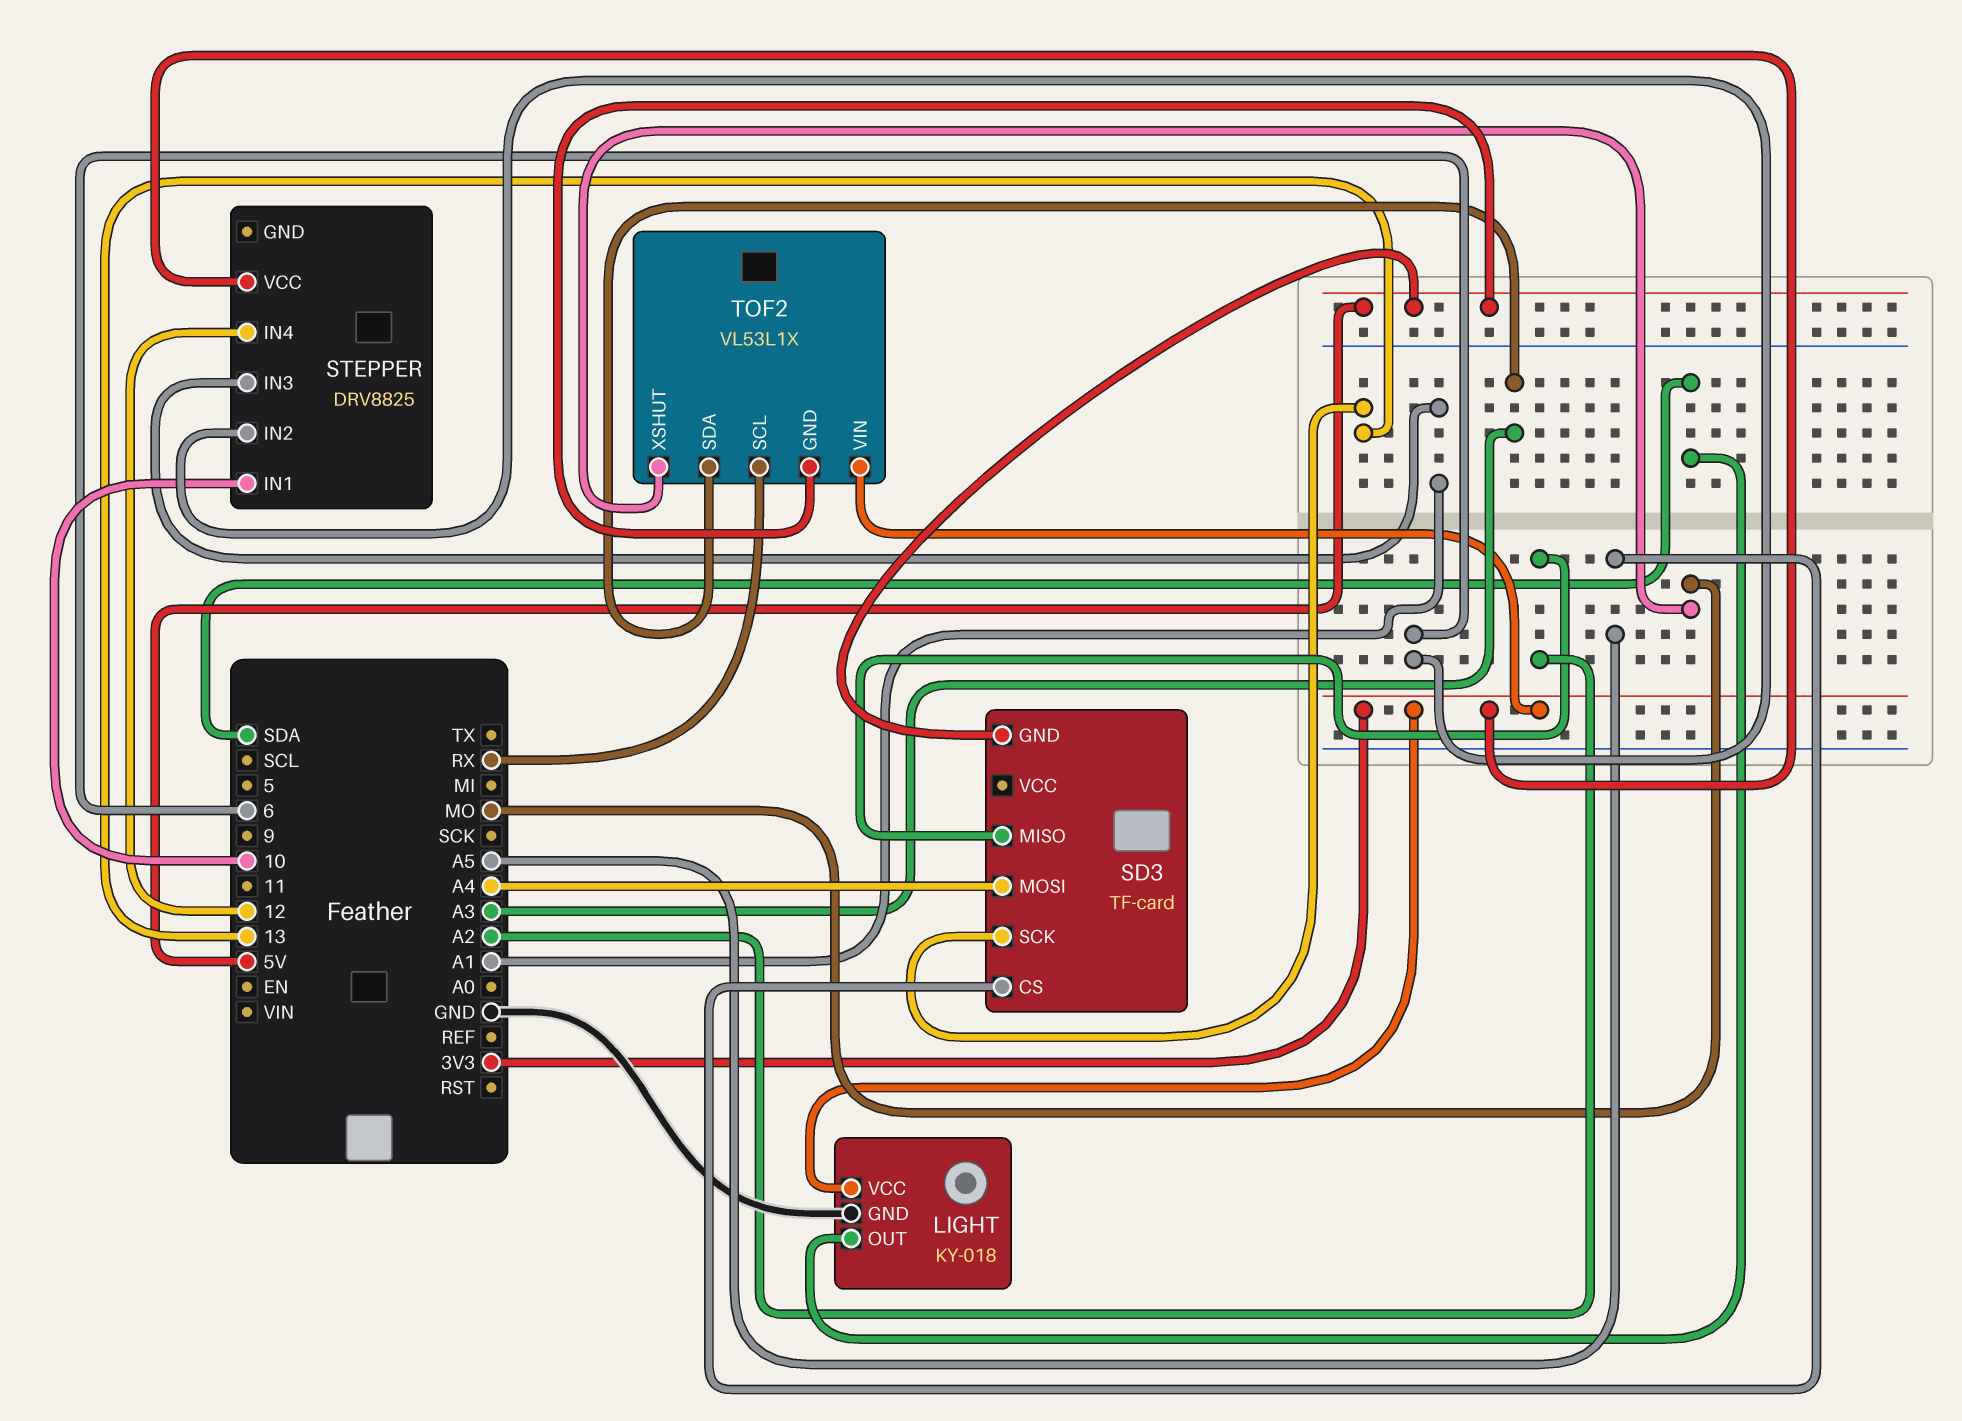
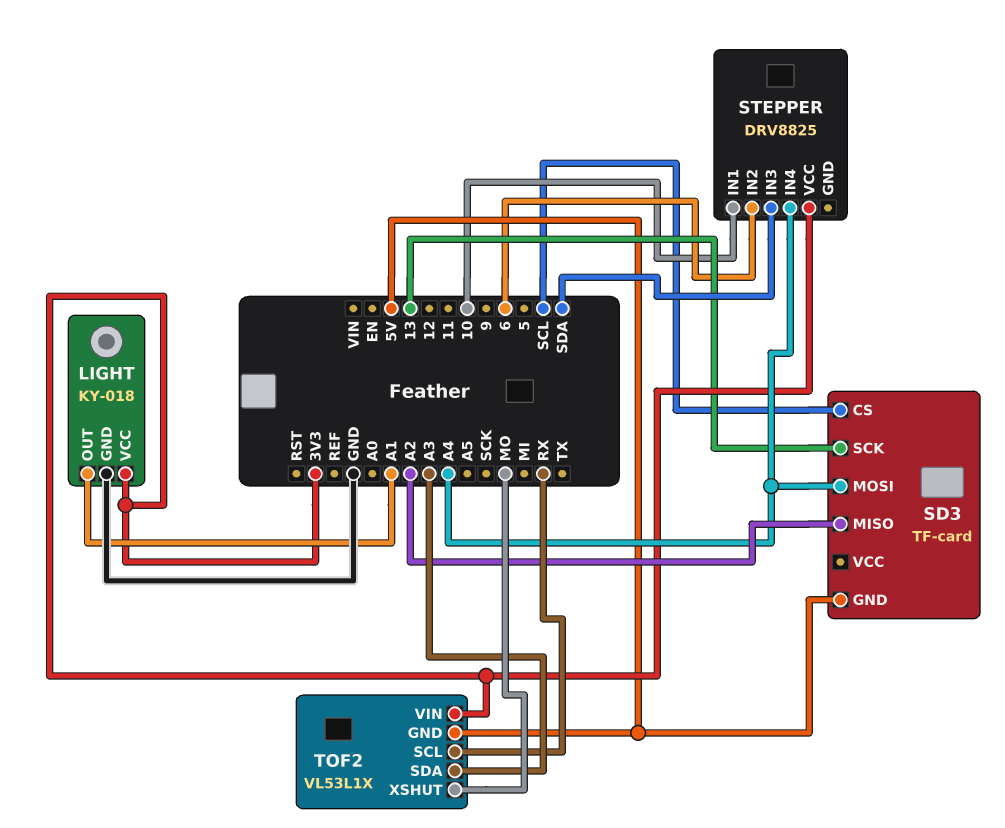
LIGHT pin OUT: SDA -> A1
SD3 pin CS: A5 -> SCL
STEPPER pin IN3: A1 -> SDA
STEPPER pin IN4: 12 -> A4

